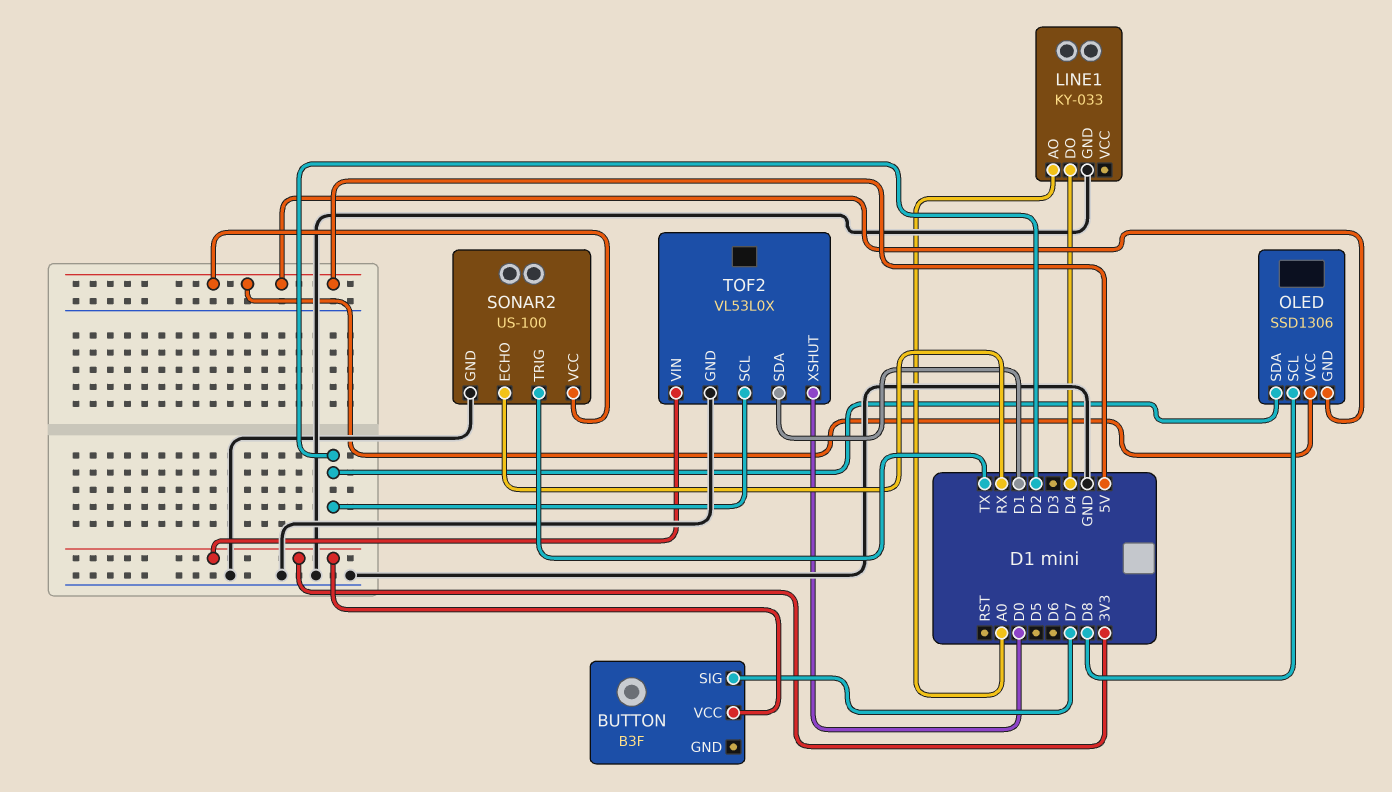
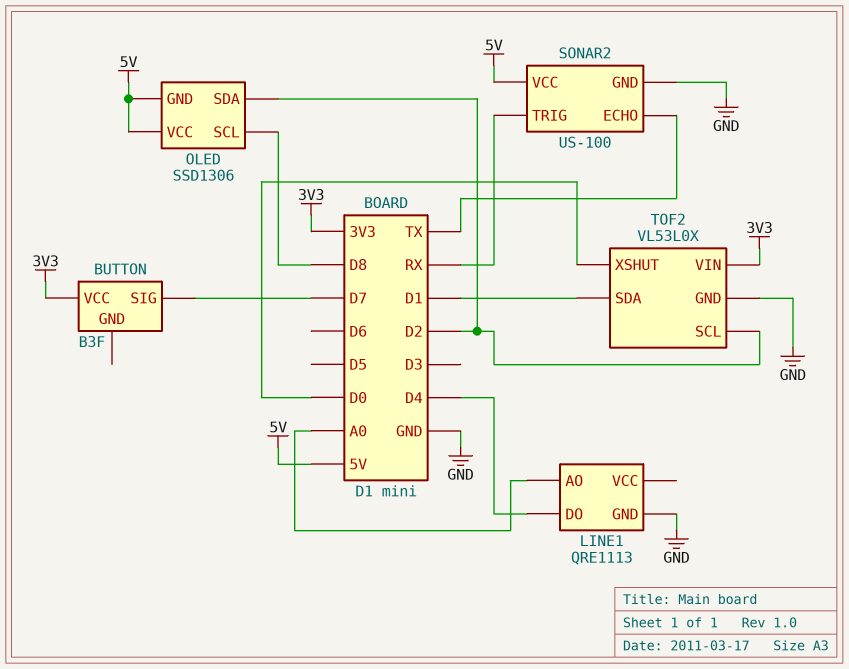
LINE1: KY-033 -> QRE1113
SONAR2 pin ECHO: RX -> TX
SONAR2 pin TRIG: TX -> RX

